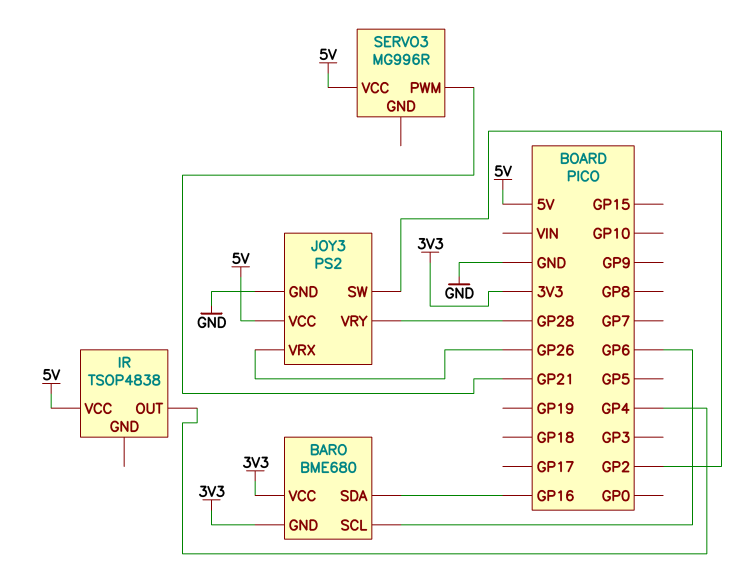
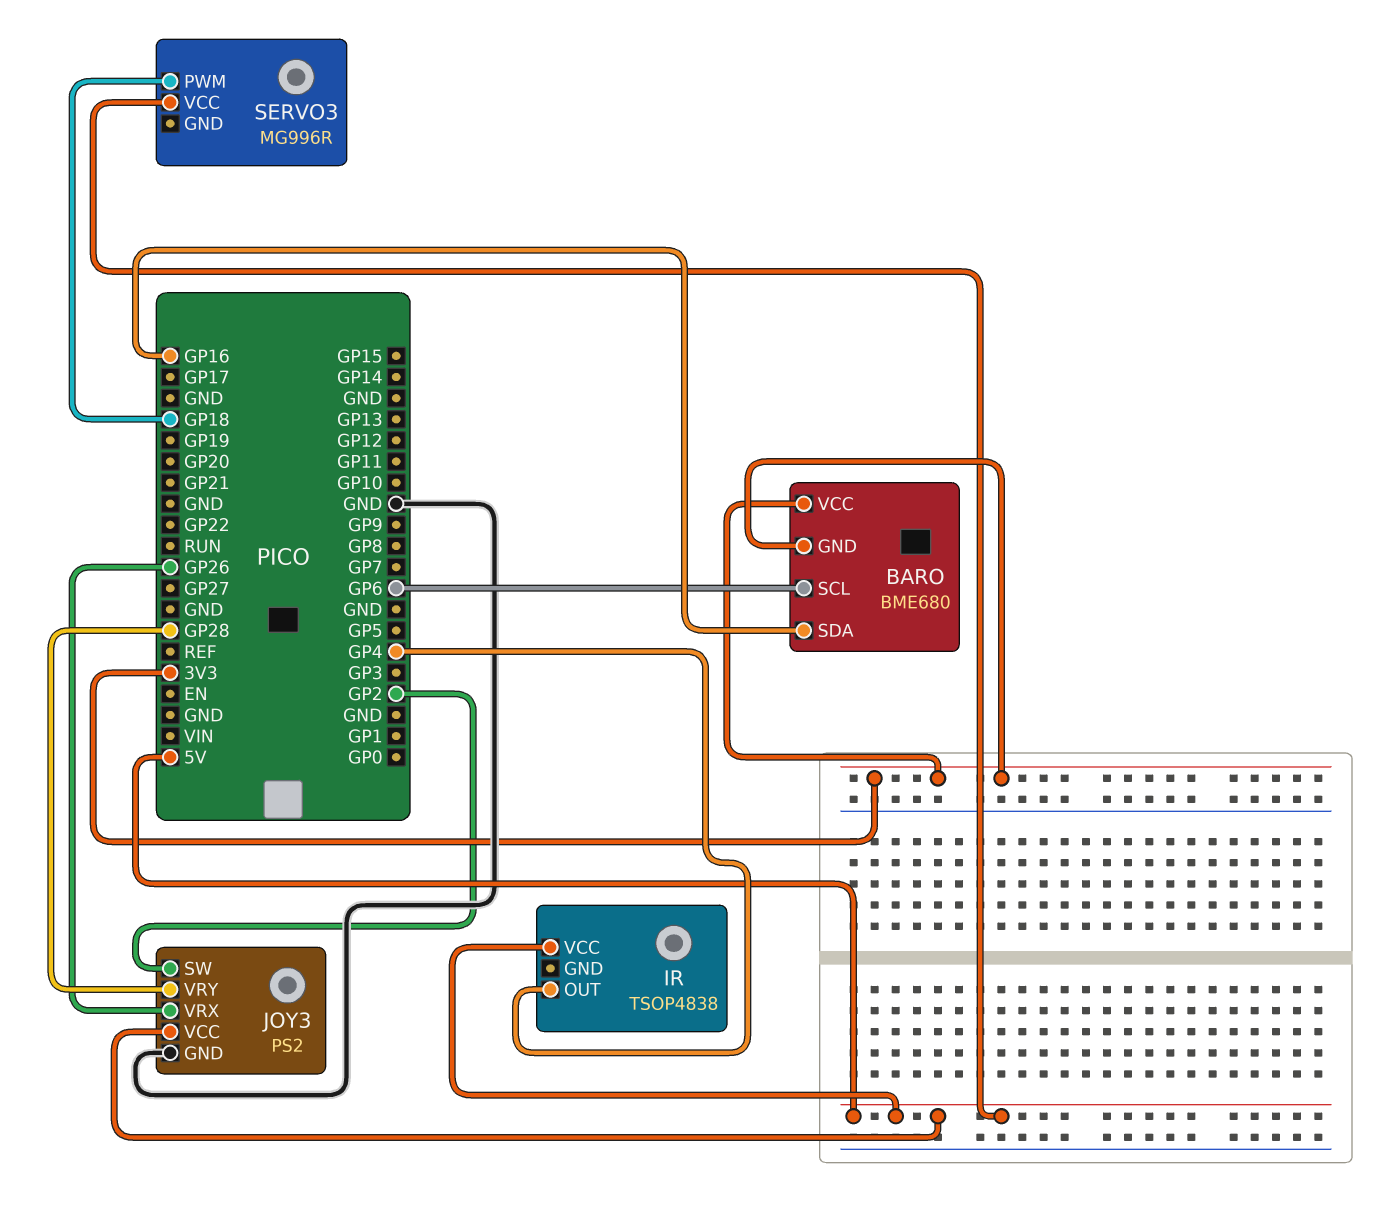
SERVO3 pin PWM: GP21 -> GP18

